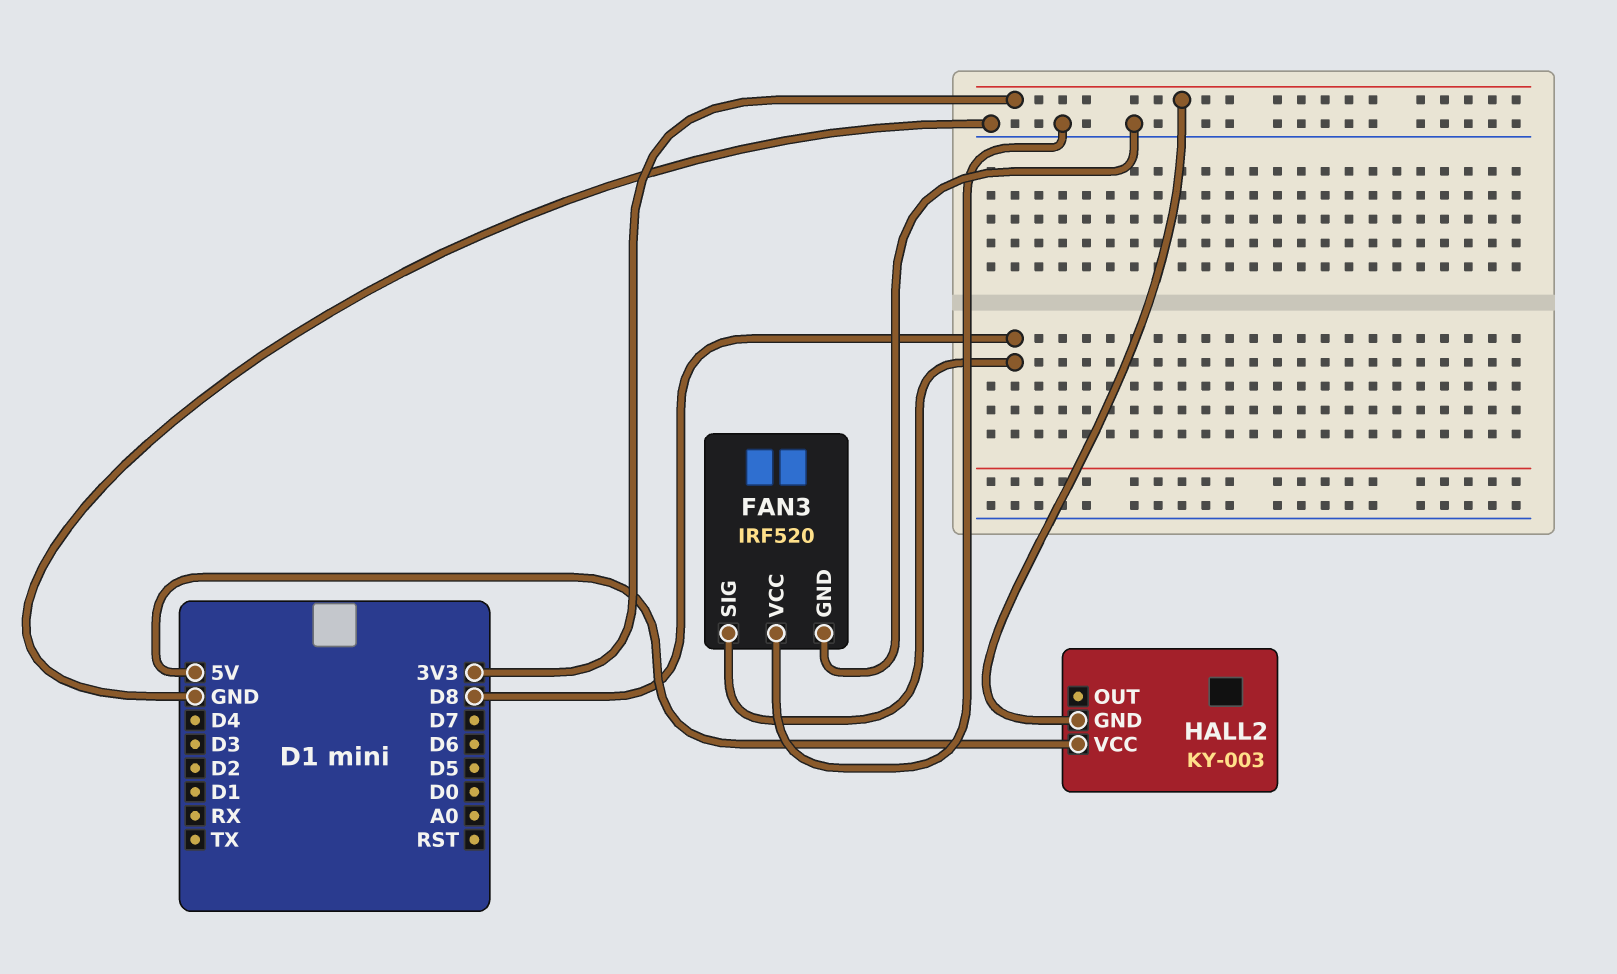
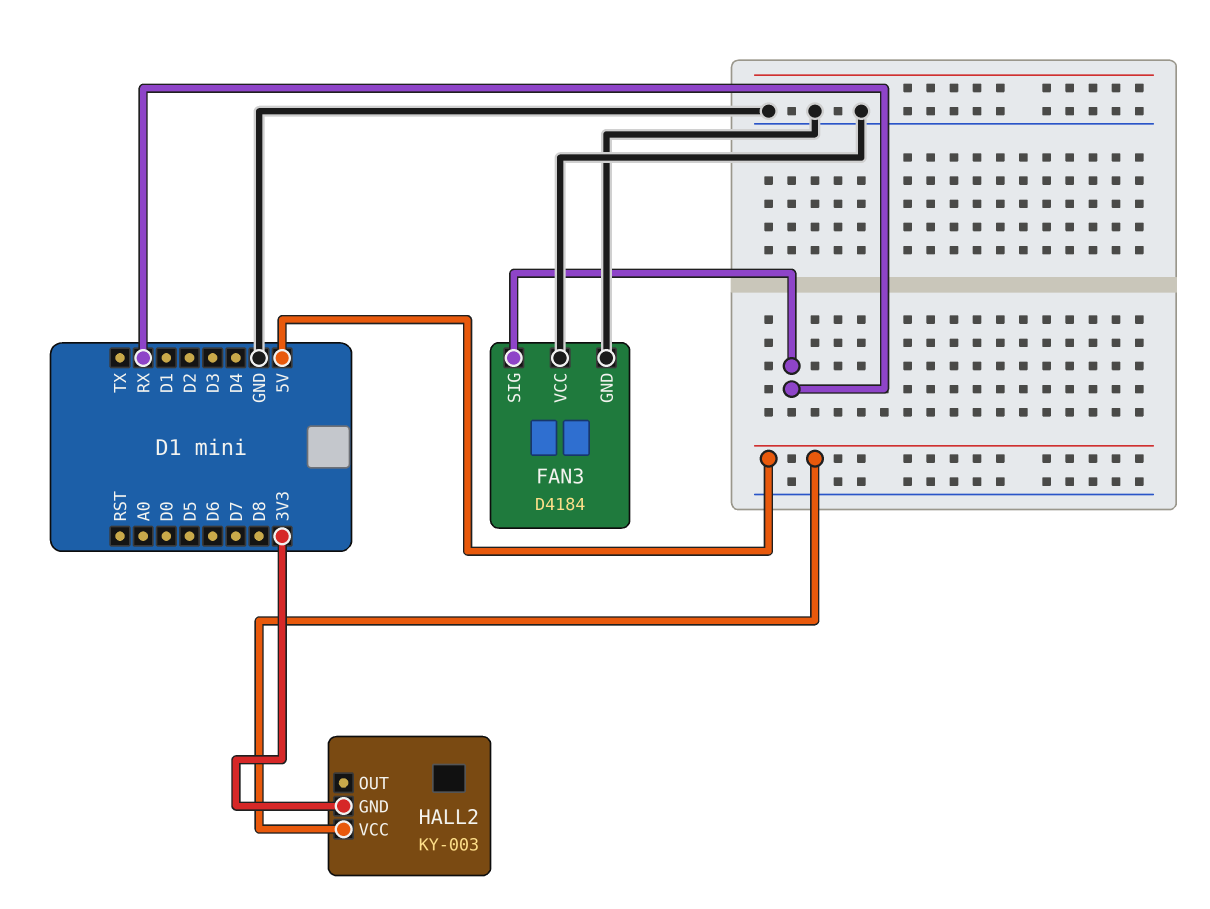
FAN3: IRF520 -> D4184
FAN3 pin SIG: D8 -> RX

